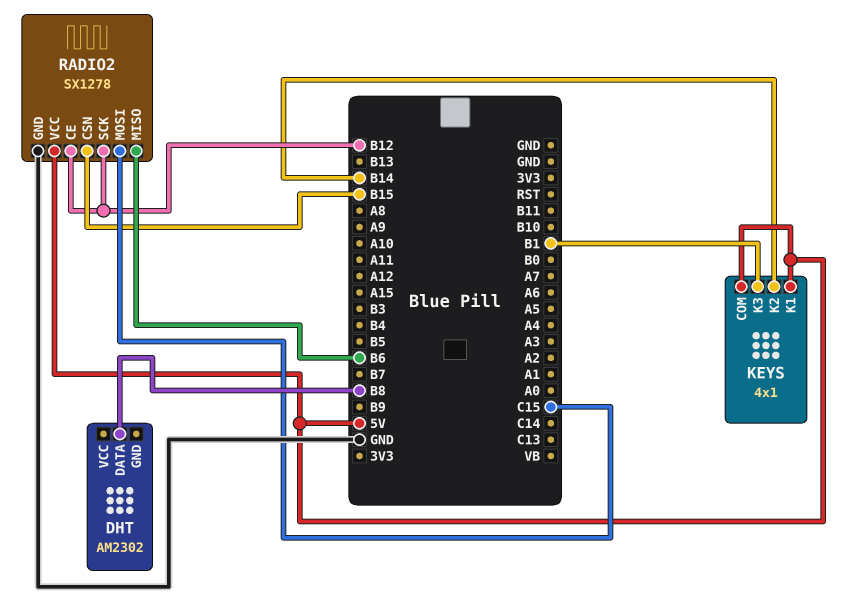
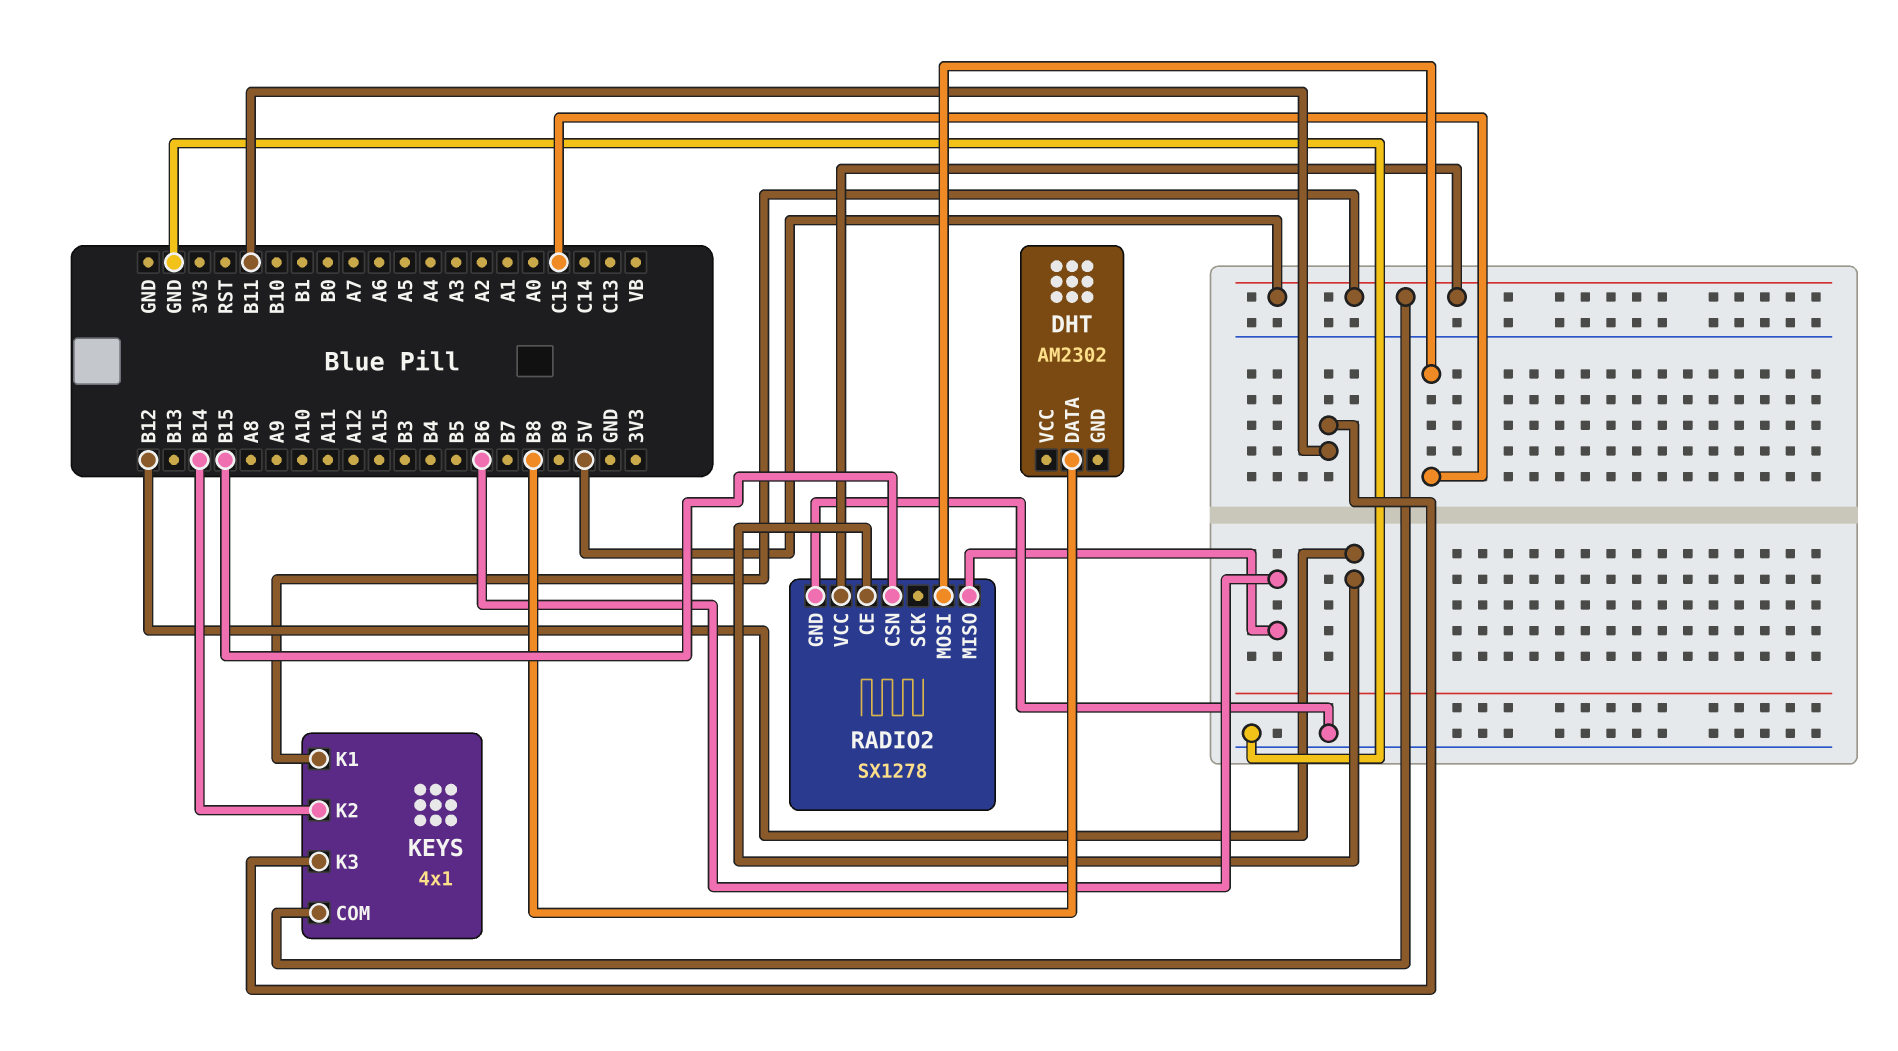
KEYS pin K3: B1 -> B11
RADIO2 pin SCK: B12 -> none

